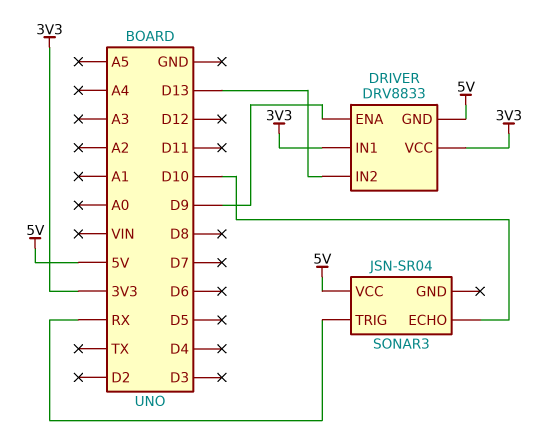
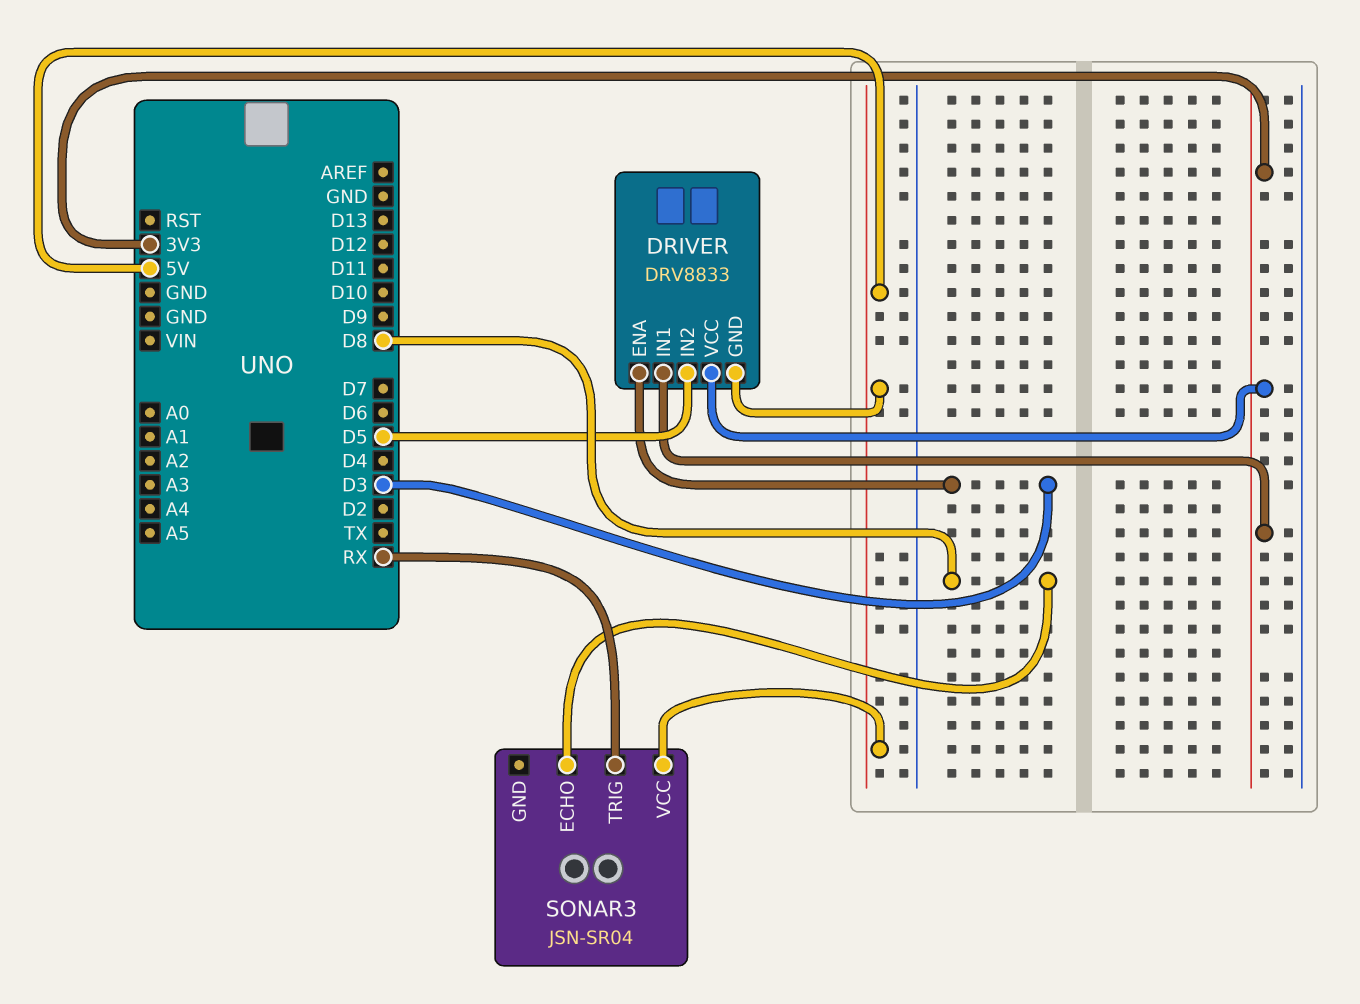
DRIVER pin ENA: D9 -> D3
DRIVER pin IN2: D13 -> D5
SONAR3 pin ECHO: D10 -> D8

